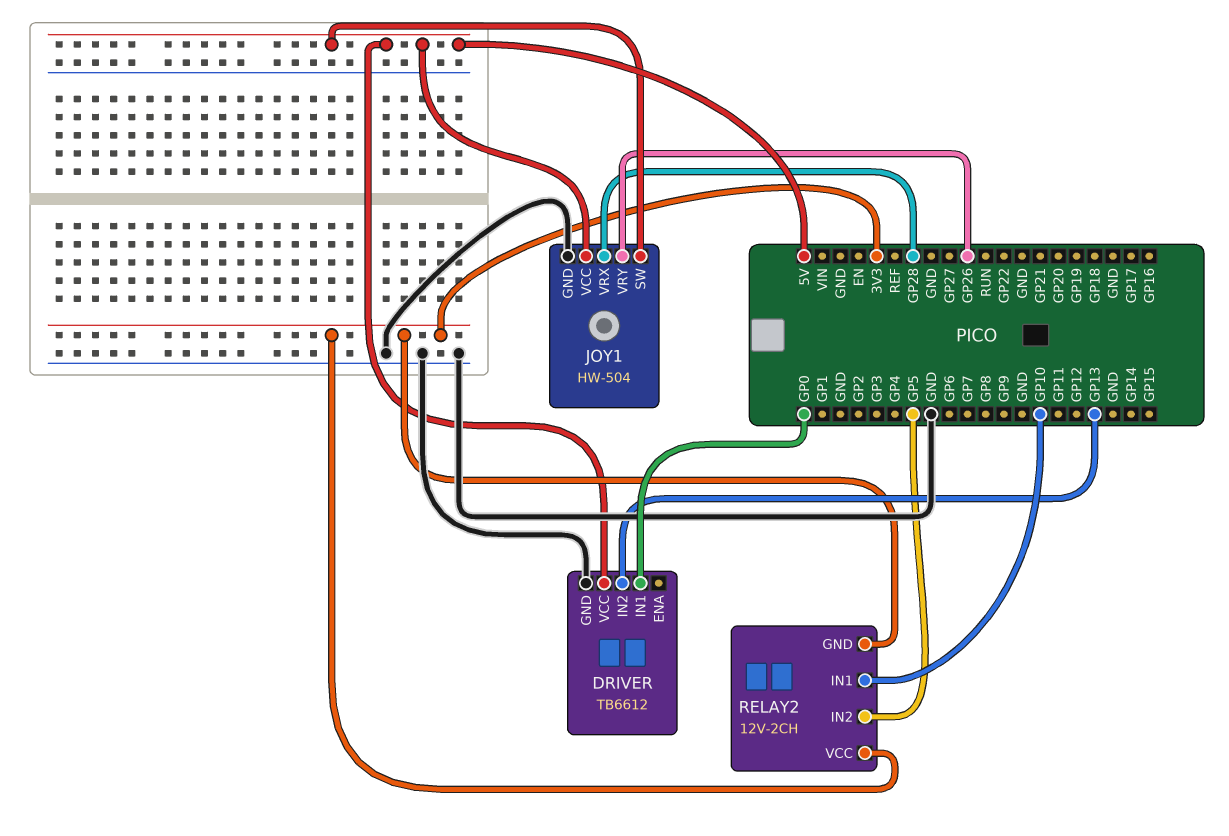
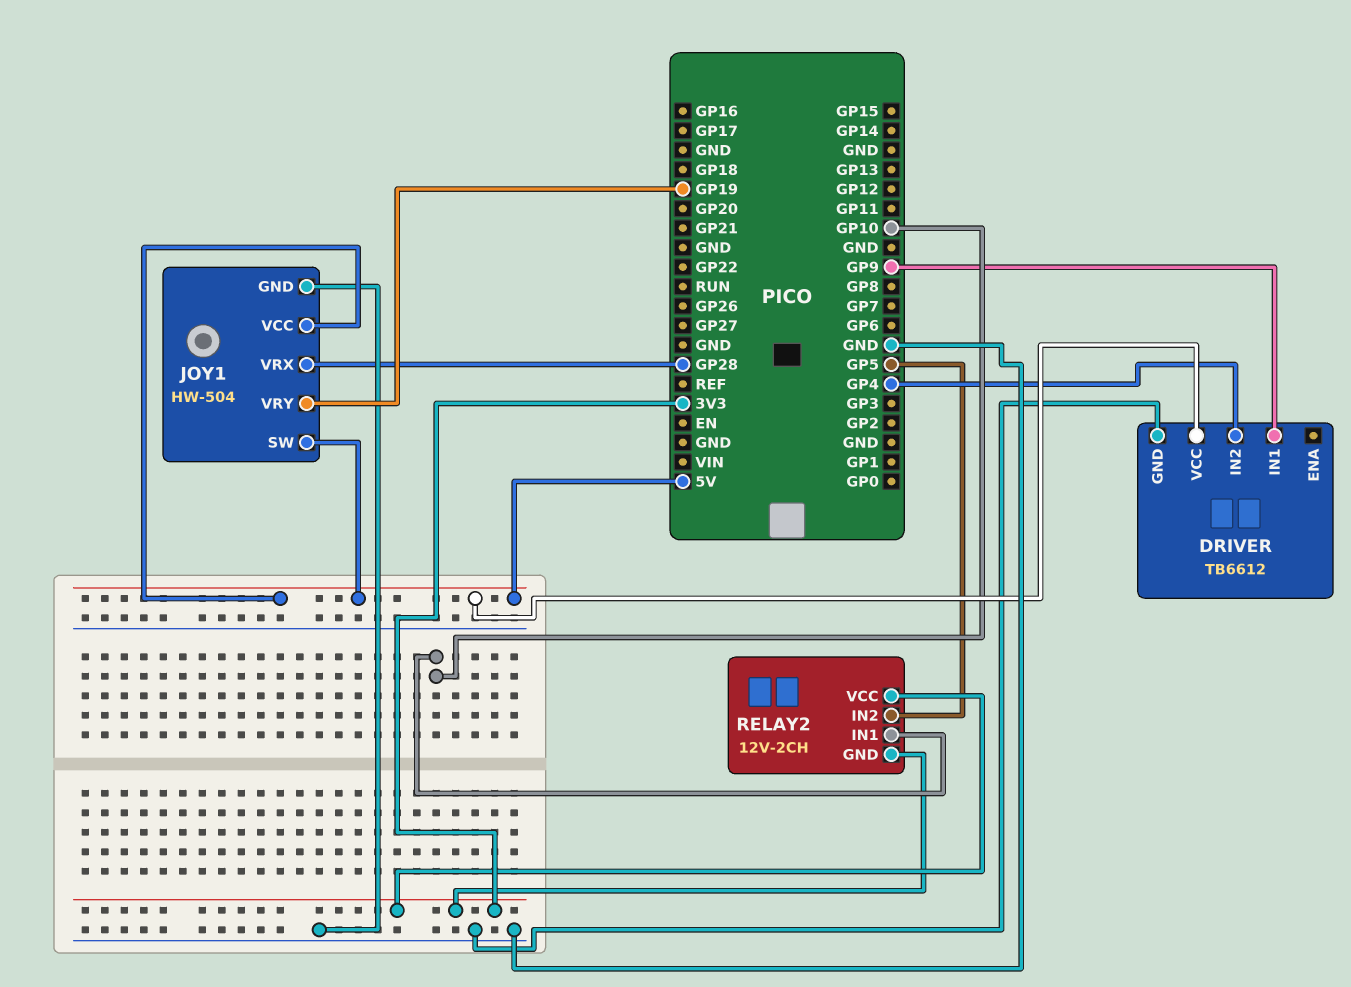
DRIVER pin IN1: GP0 -> GP9
DRIVER pin IN2: GP13 -> GP4
JOY1 pin VRY: GP26 -> GP19

